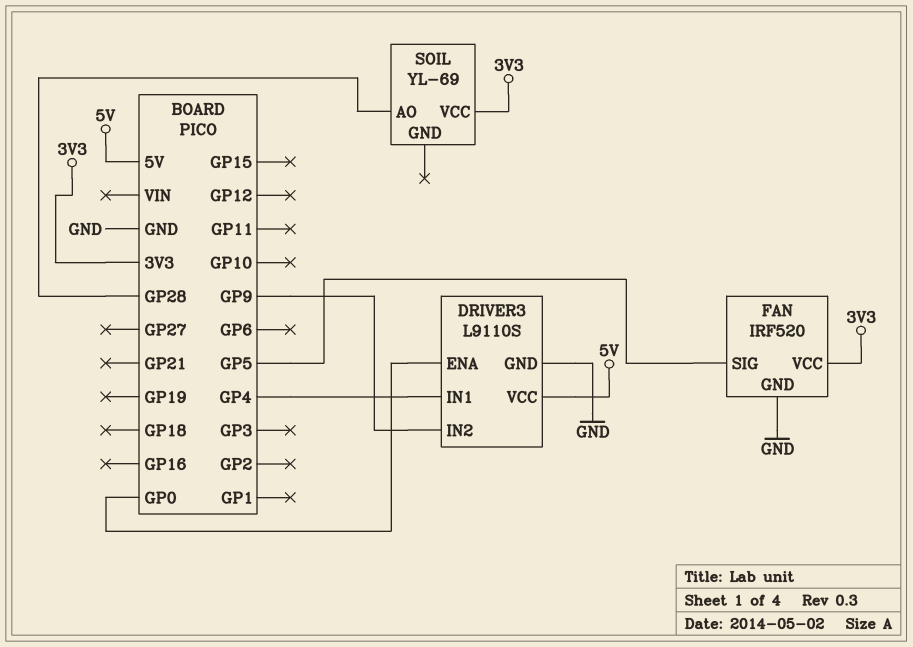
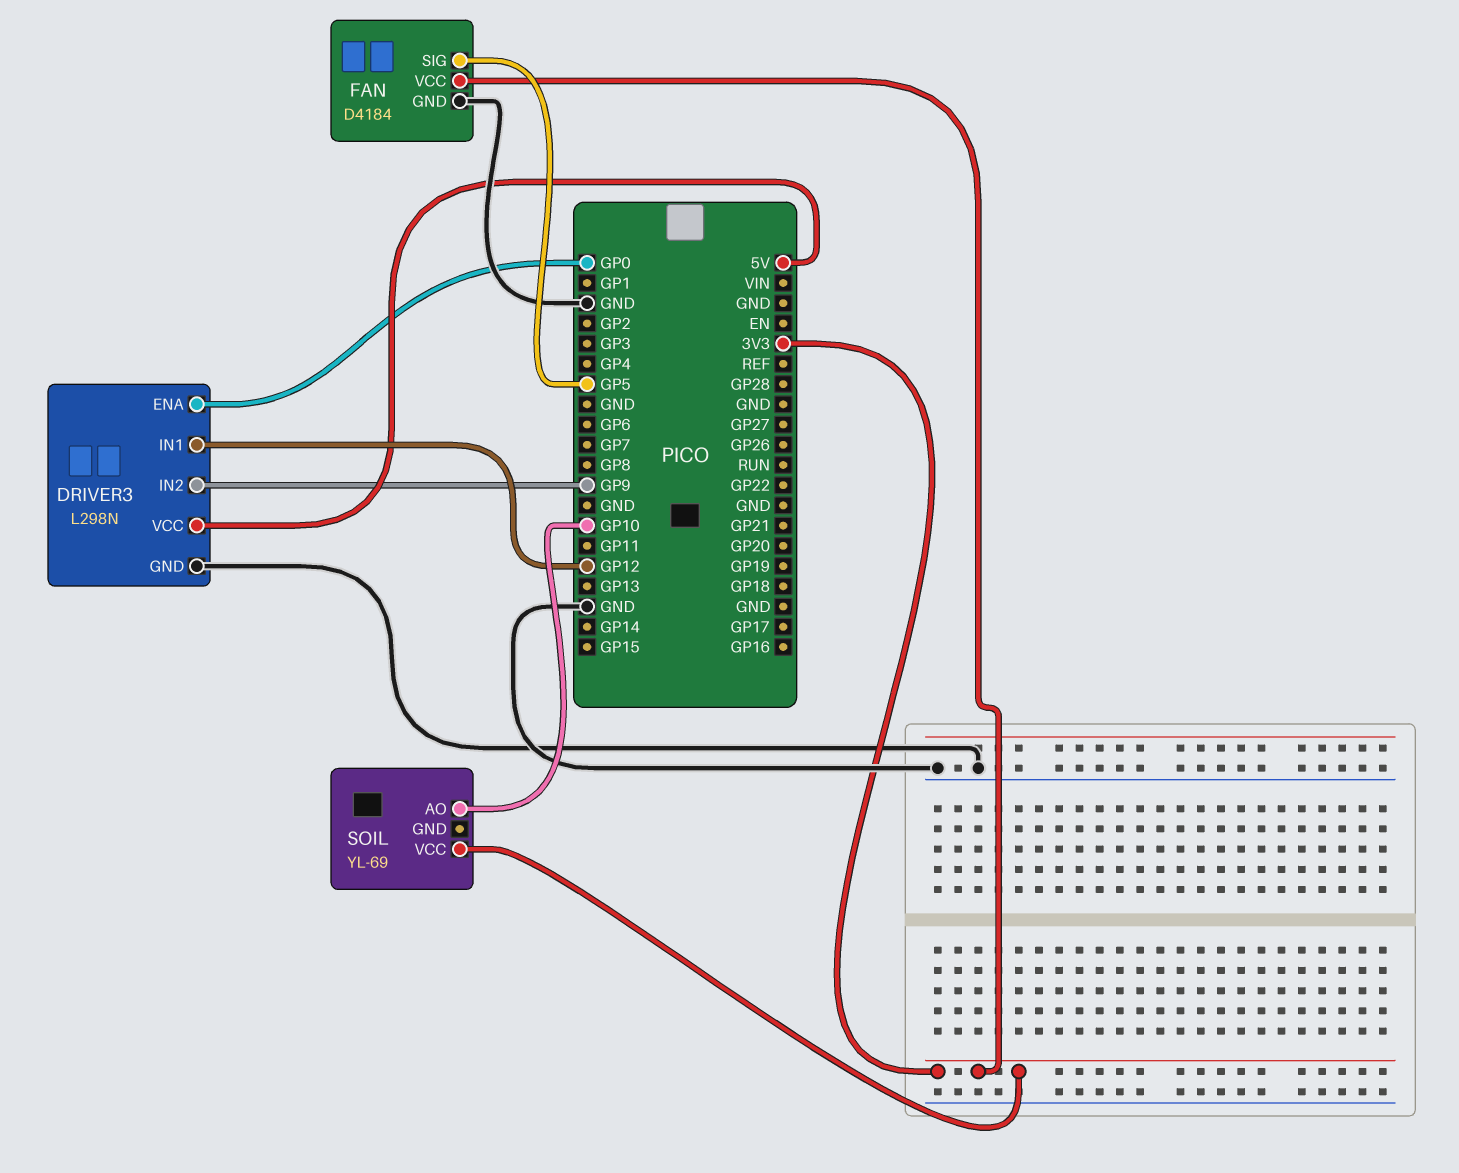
DRIVER3: L9110S -> L298N
DRIVER3 pin IN1: GP4 -> GP12
FAN: IRF520 -> D4184
SOIL pin AO: GP28 -> GP10

